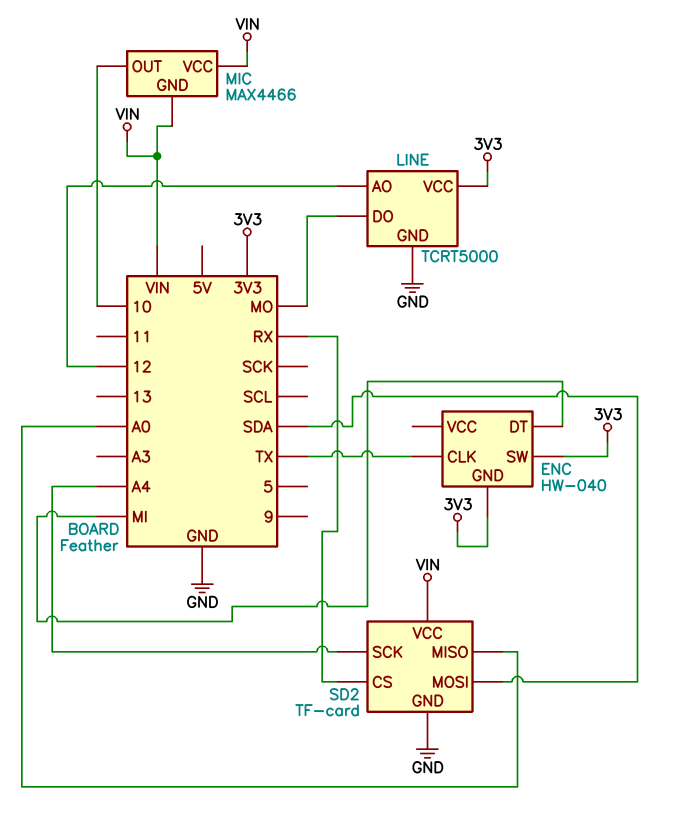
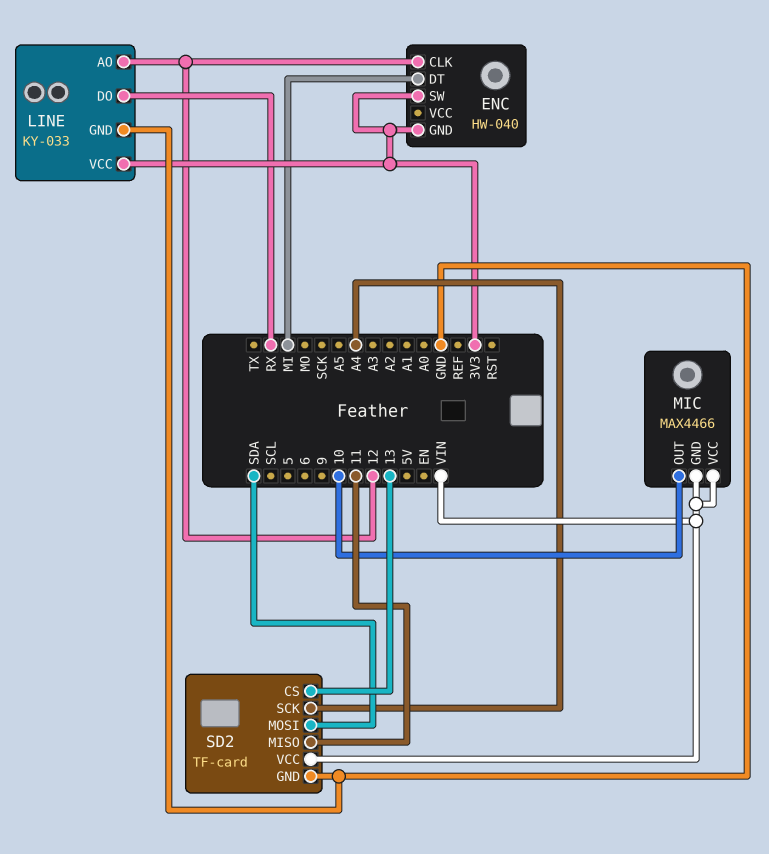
ENC pin CLK: TX -> 12
LINE: TCRT5000 -> KY-033
LINE pin DO: MO -> RX
SD2 pin CS: RX -> 13
SD2 pin MISO: A0 -> 11

